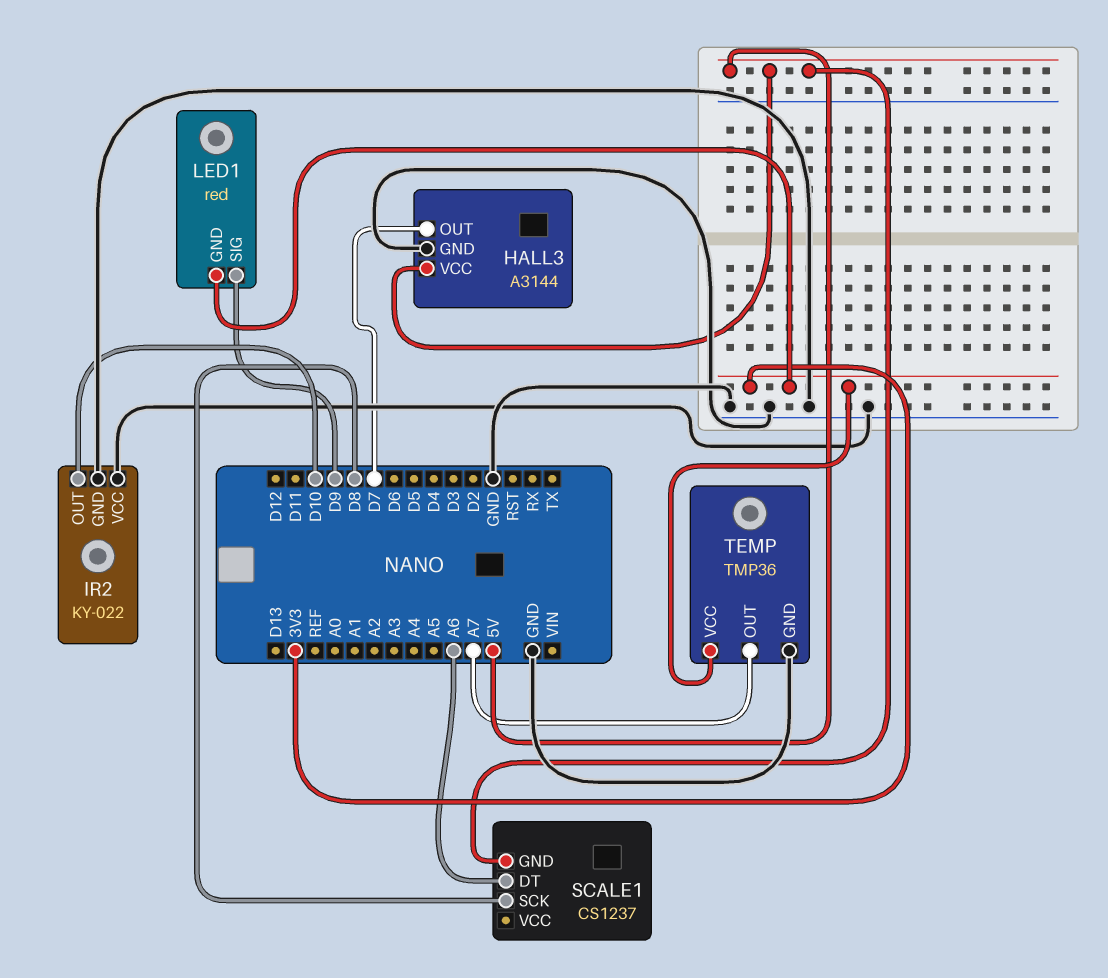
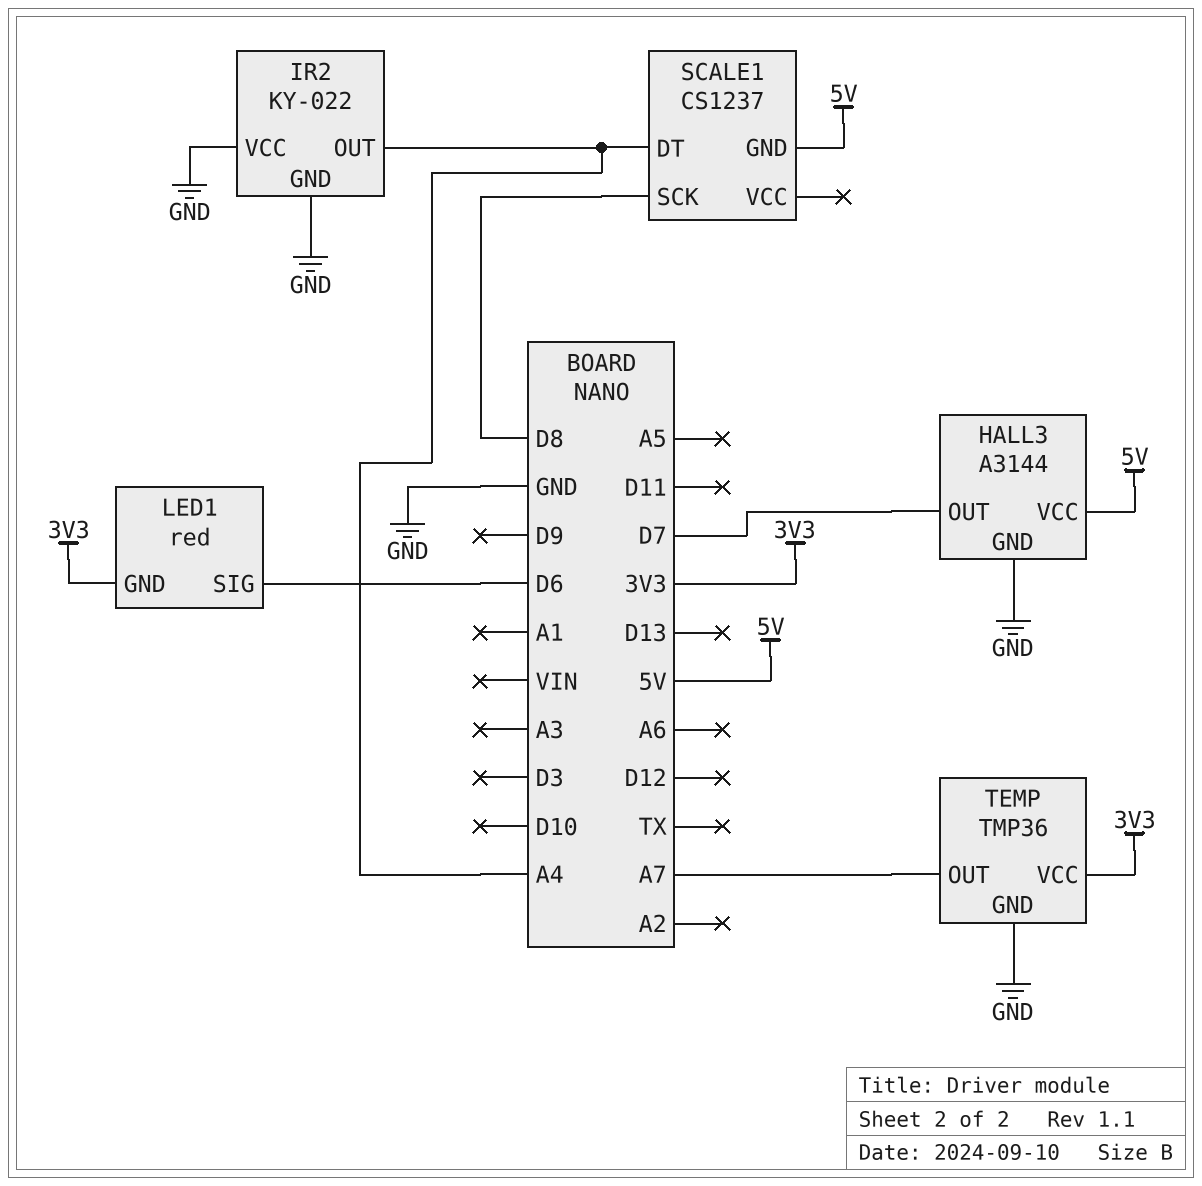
IR2 pin OUT: D10 -> A4
LED1 pin SIG: D9 -> D6
SCALE1 pin DT: A6 -> A4

